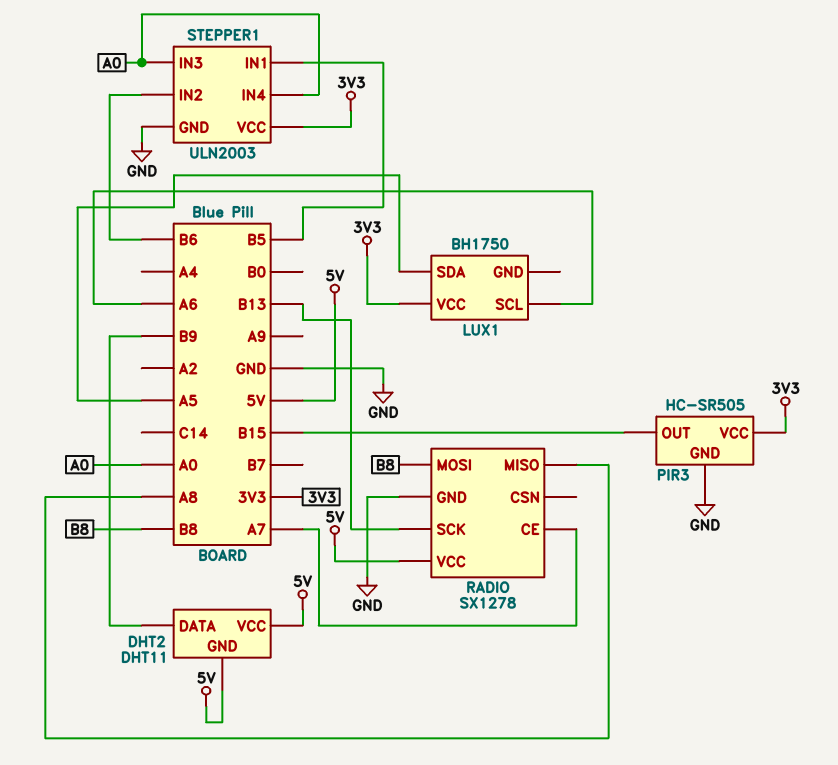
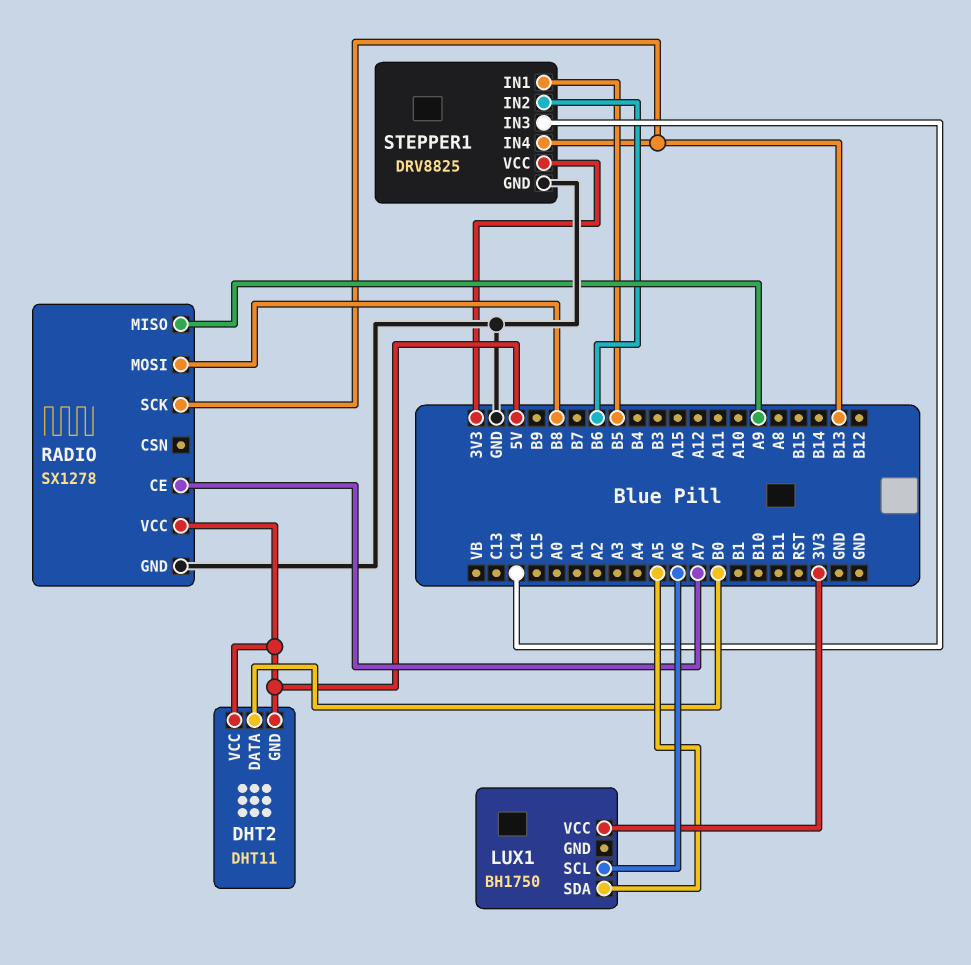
DHT2 pin DATA: B9 -> B0
PIR3: HC-SR505 -> none
PIR3 pin GND: GND -> none
PIR3 pin OUT: B15 -> none
PIR3 pin VCC: 3V3 -> none
RADIO pin MISO: A8 -> A9
STEPPER1: ULN2003 -> DRV8825
STEPPER1 pin IN3: A0 -> C14
STEPPER1 pin IN4: A0 -> B13

